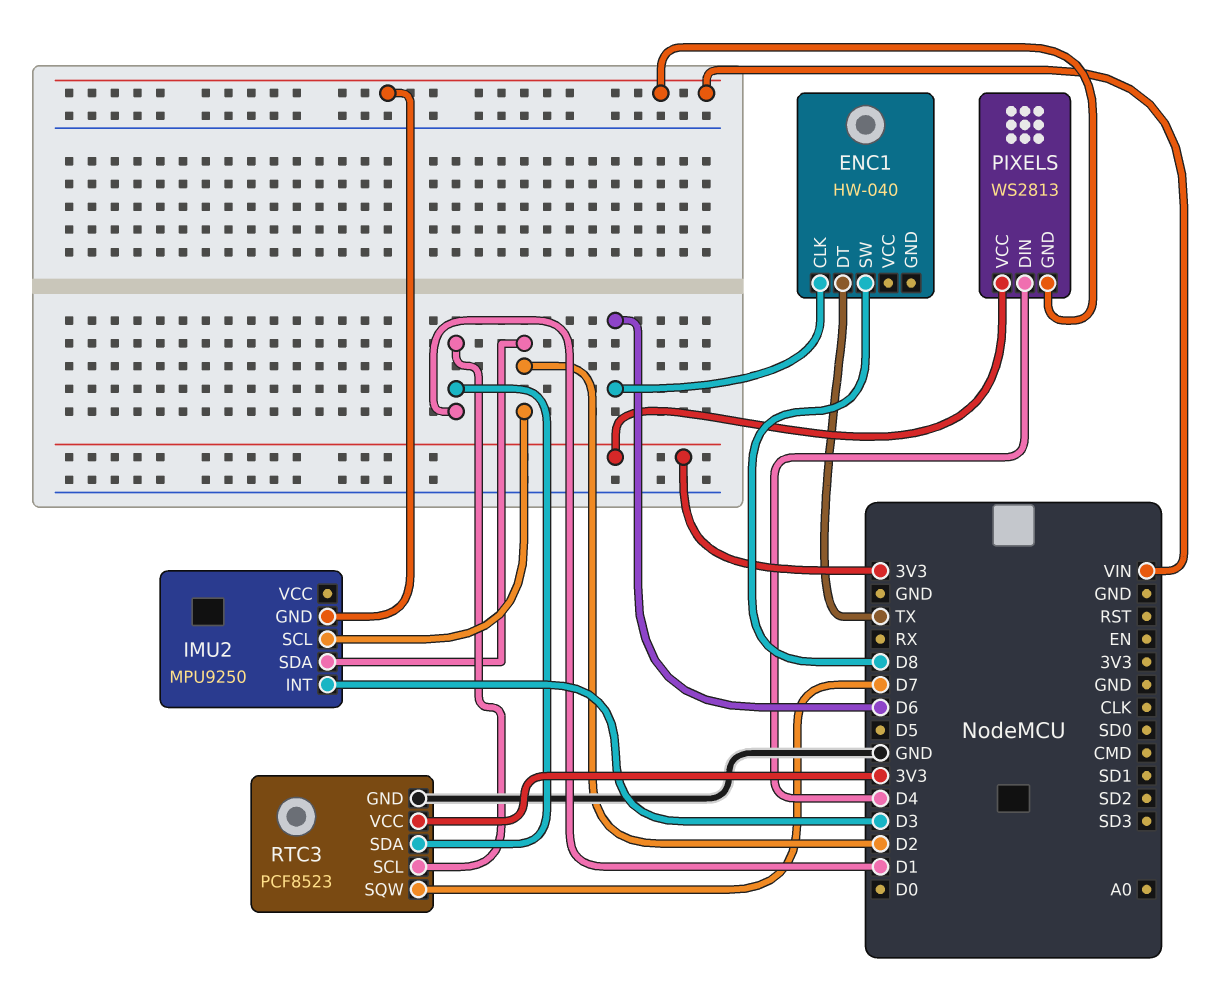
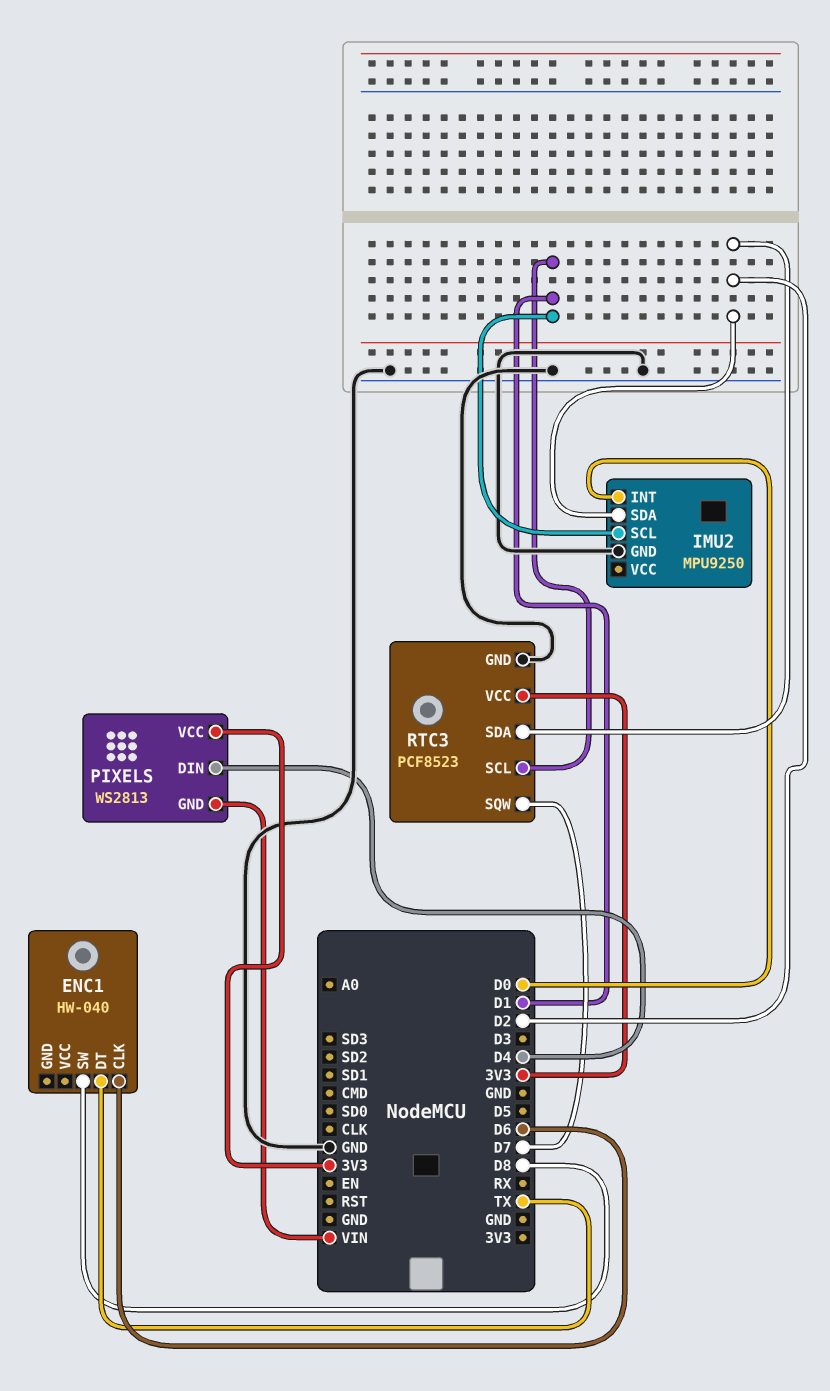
IMU2 pin GND: VIN -> GND
IMU2 pin INT: D3 -> D0
IMU2 pin SCL: D2 -> D1
RTC3 pin SDA: D1 -> D2

